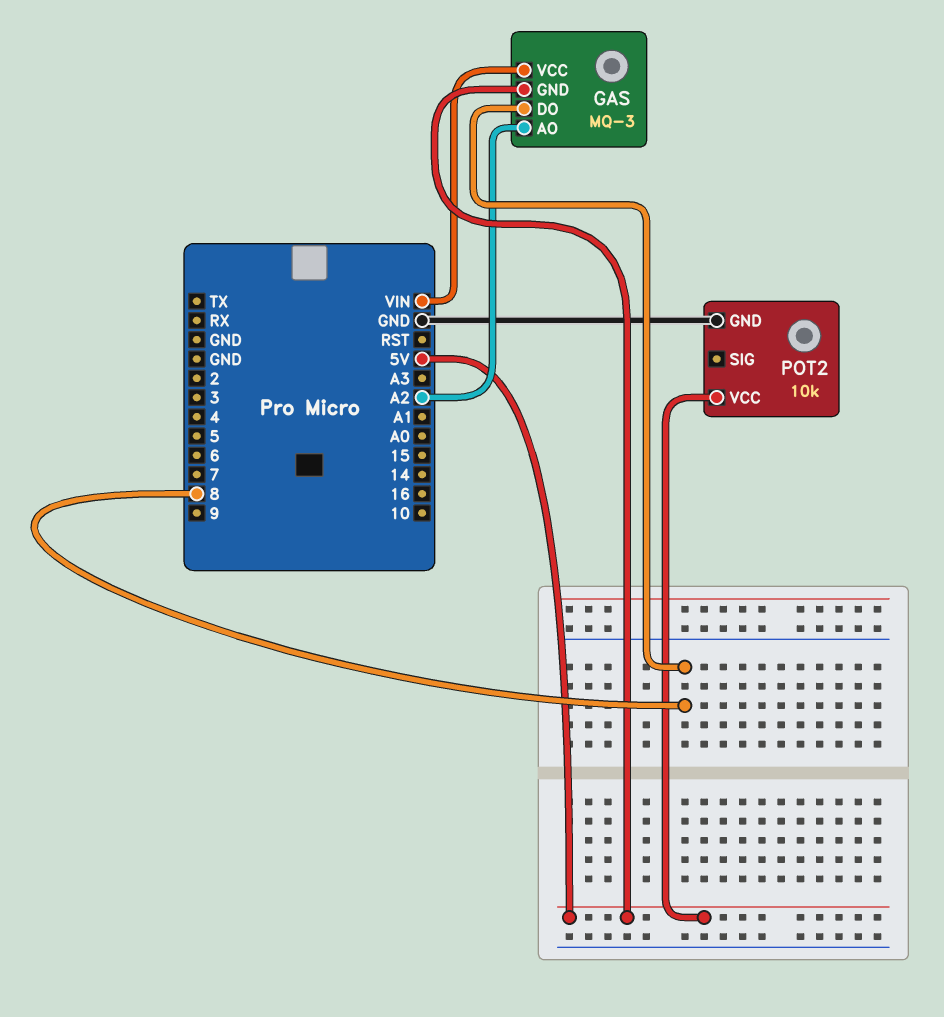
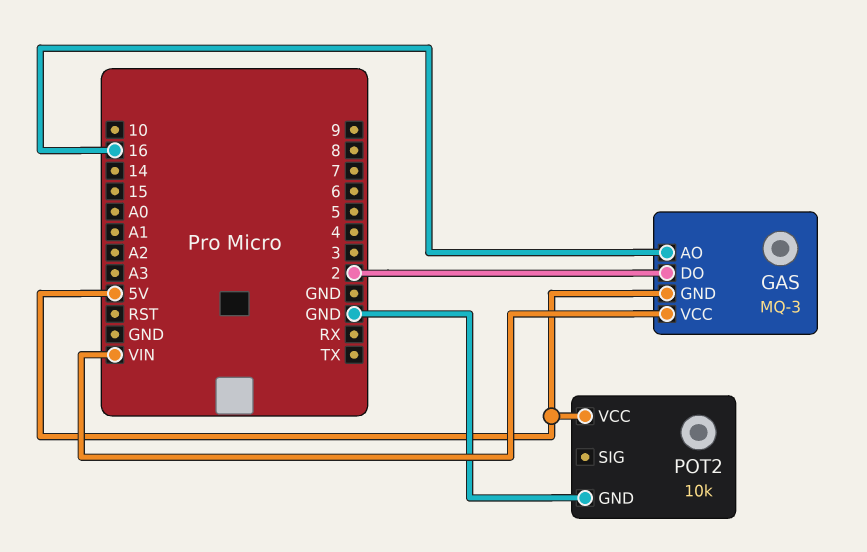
GAS pin AO: A2 -> 16
GAS pin DO: 8 -> 2

